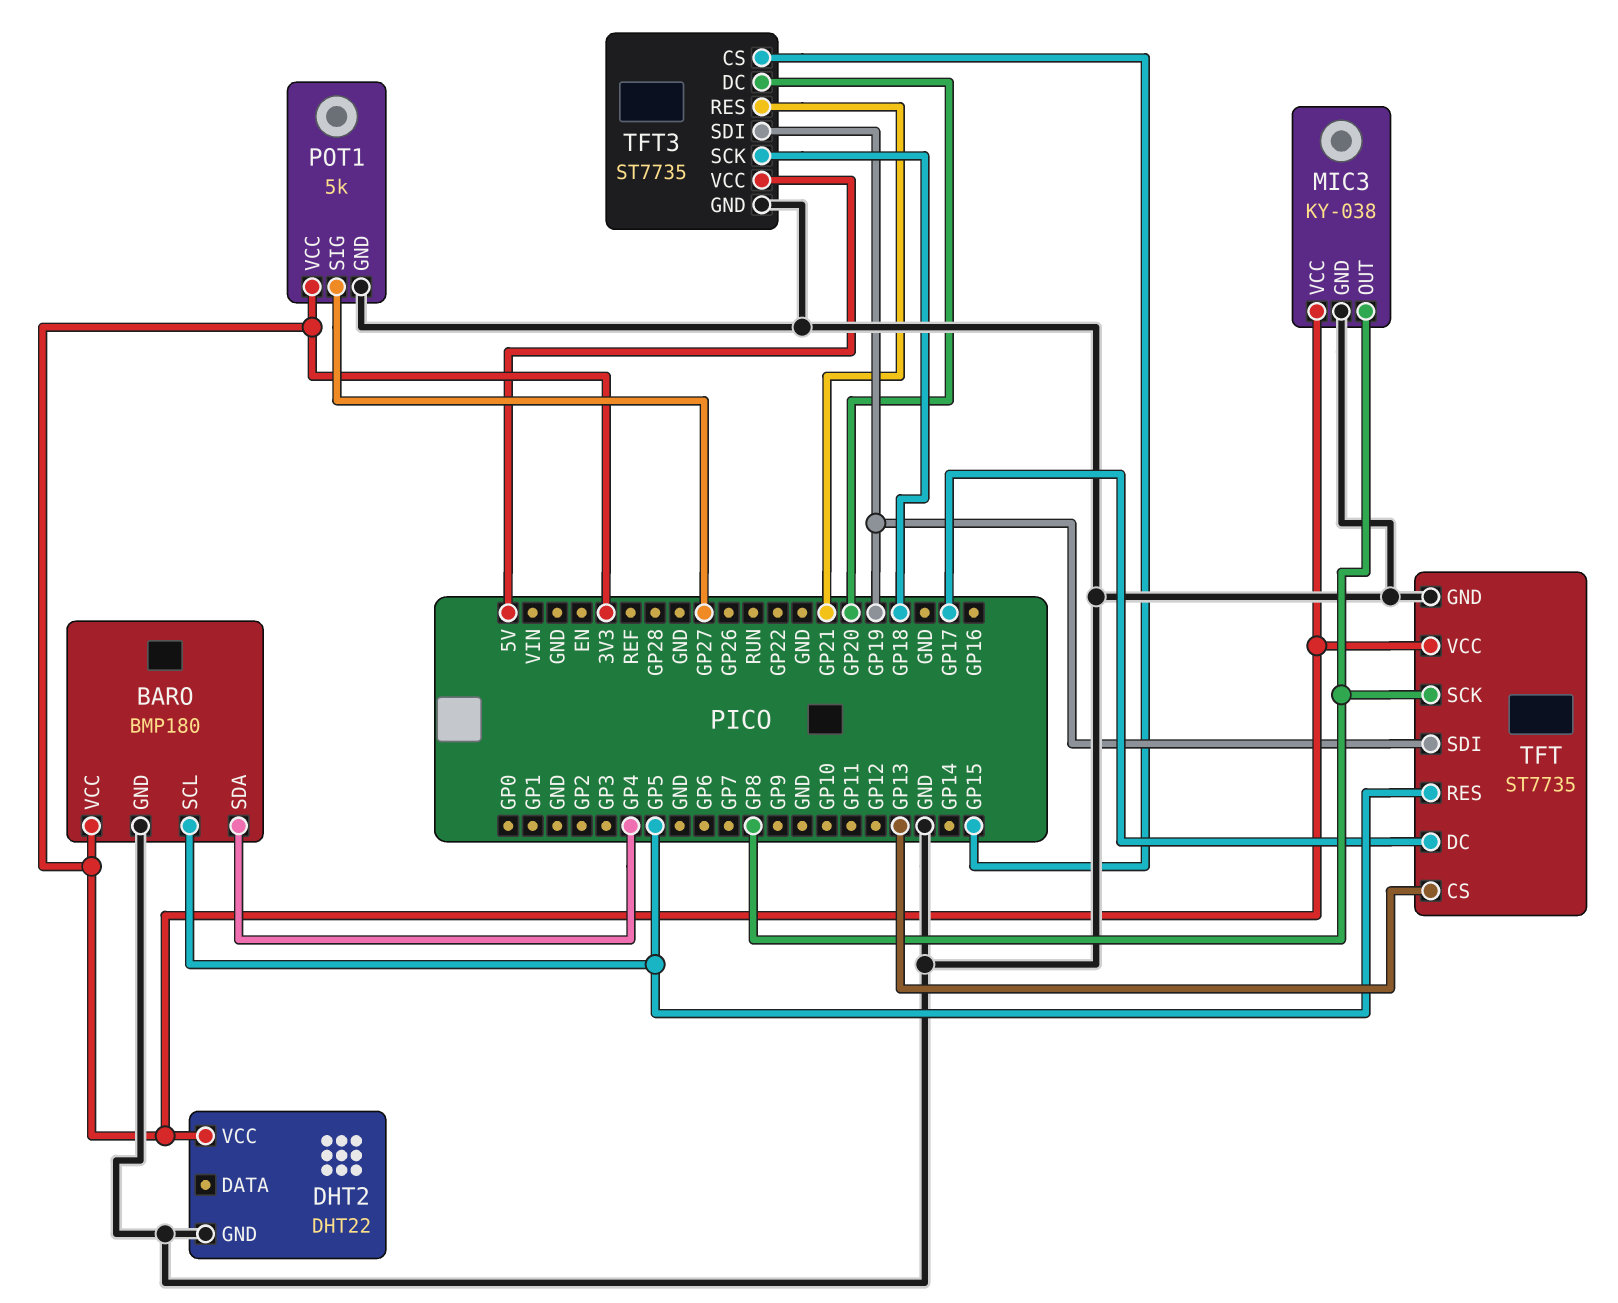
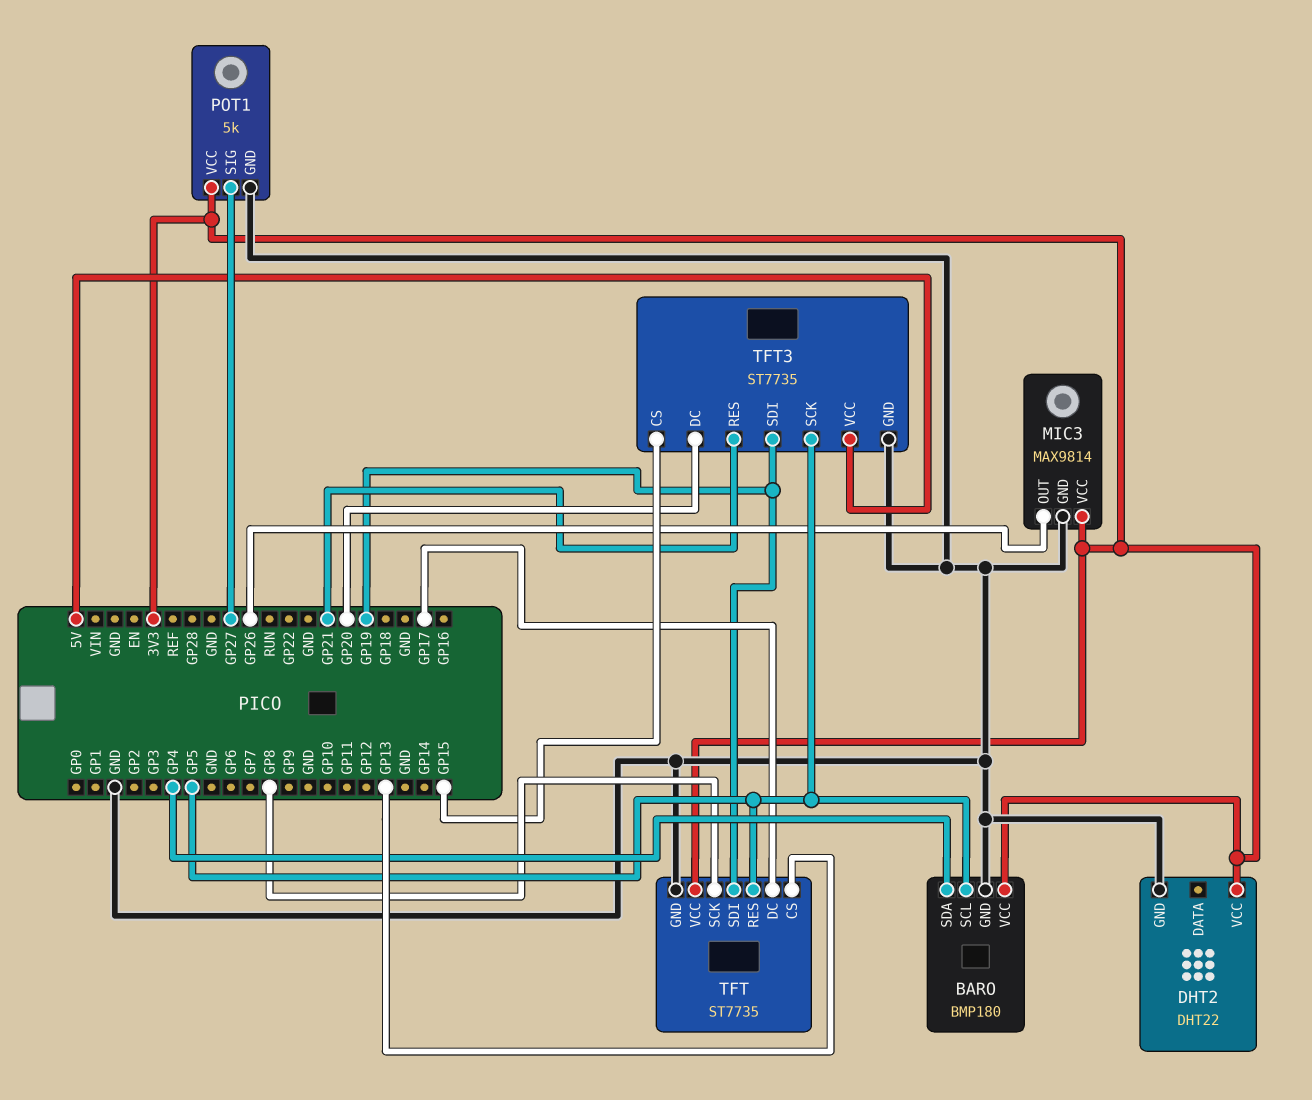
MIC3: KY-038 -> MAX9814
MIC3 pin OUT: GP8 -> GP26
TFT3 pin SCK: GP18 -> GP5

